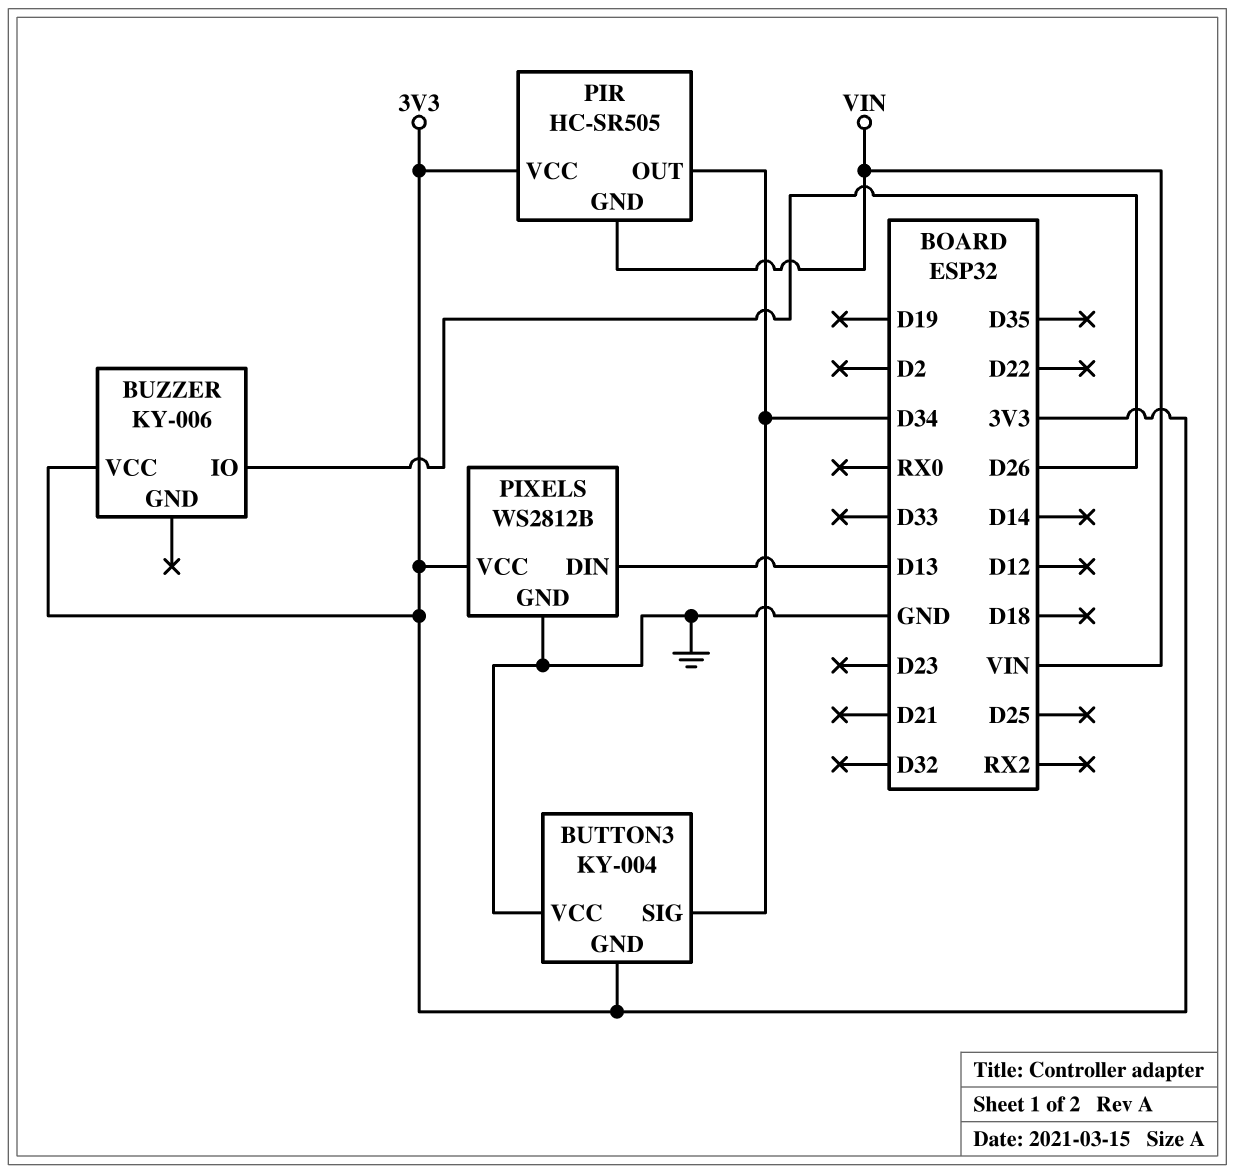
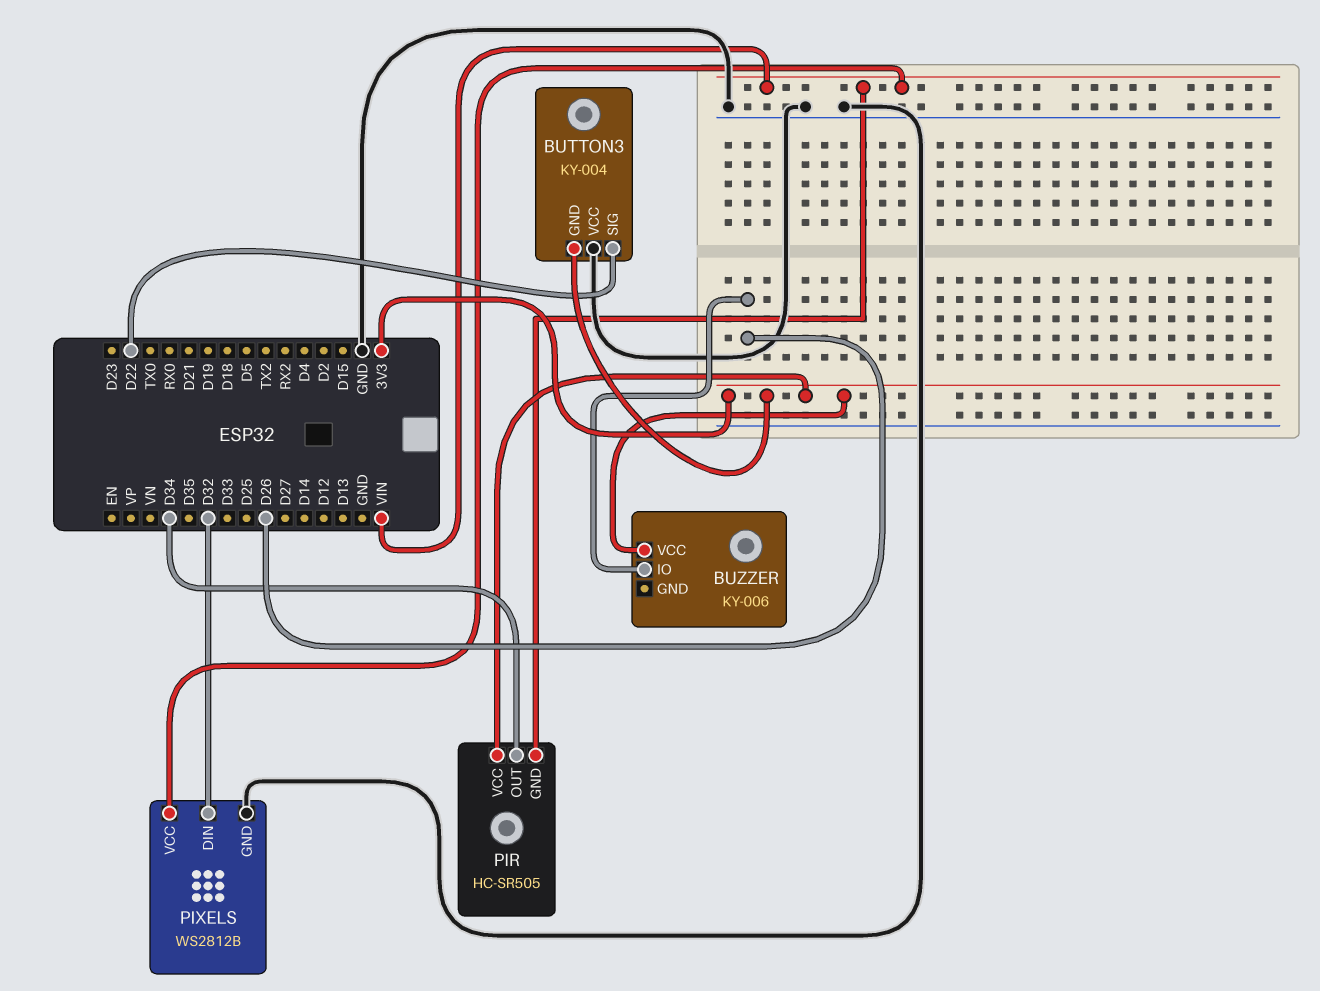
BUTTON3 pin SIG: D34 -> D22
PIXELS pin DIN: D13 -> D32
PIXELS pin VCC: 3V3 -> VIN

